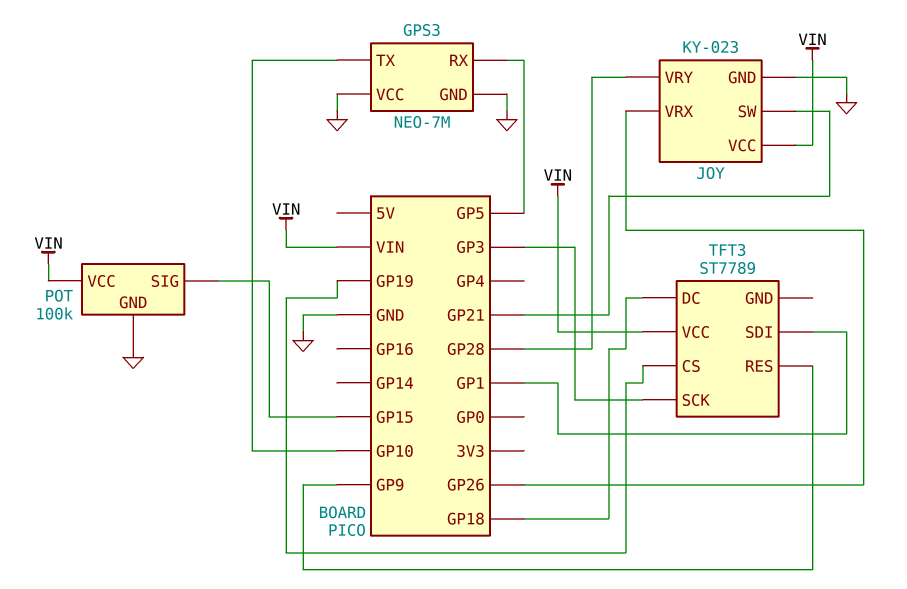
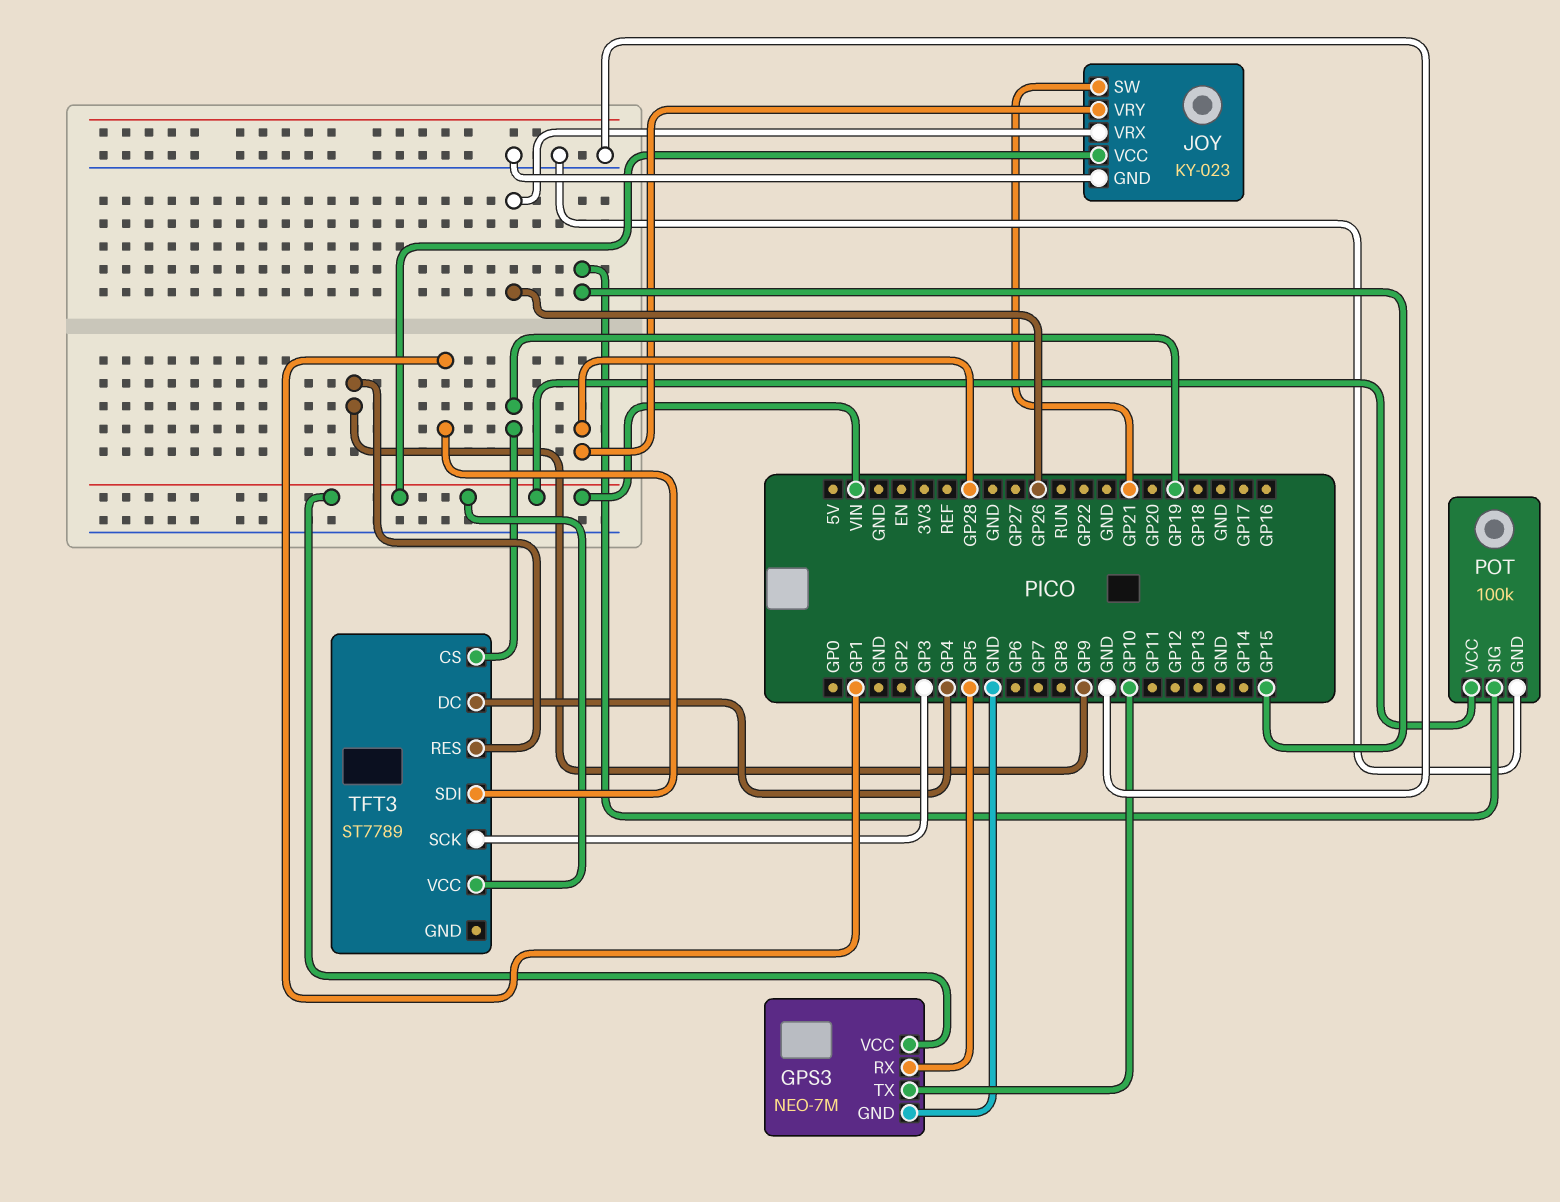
GPS3 pin VCC: GND -> VIN
TFT3 pin DC: GP18 -> GP4

